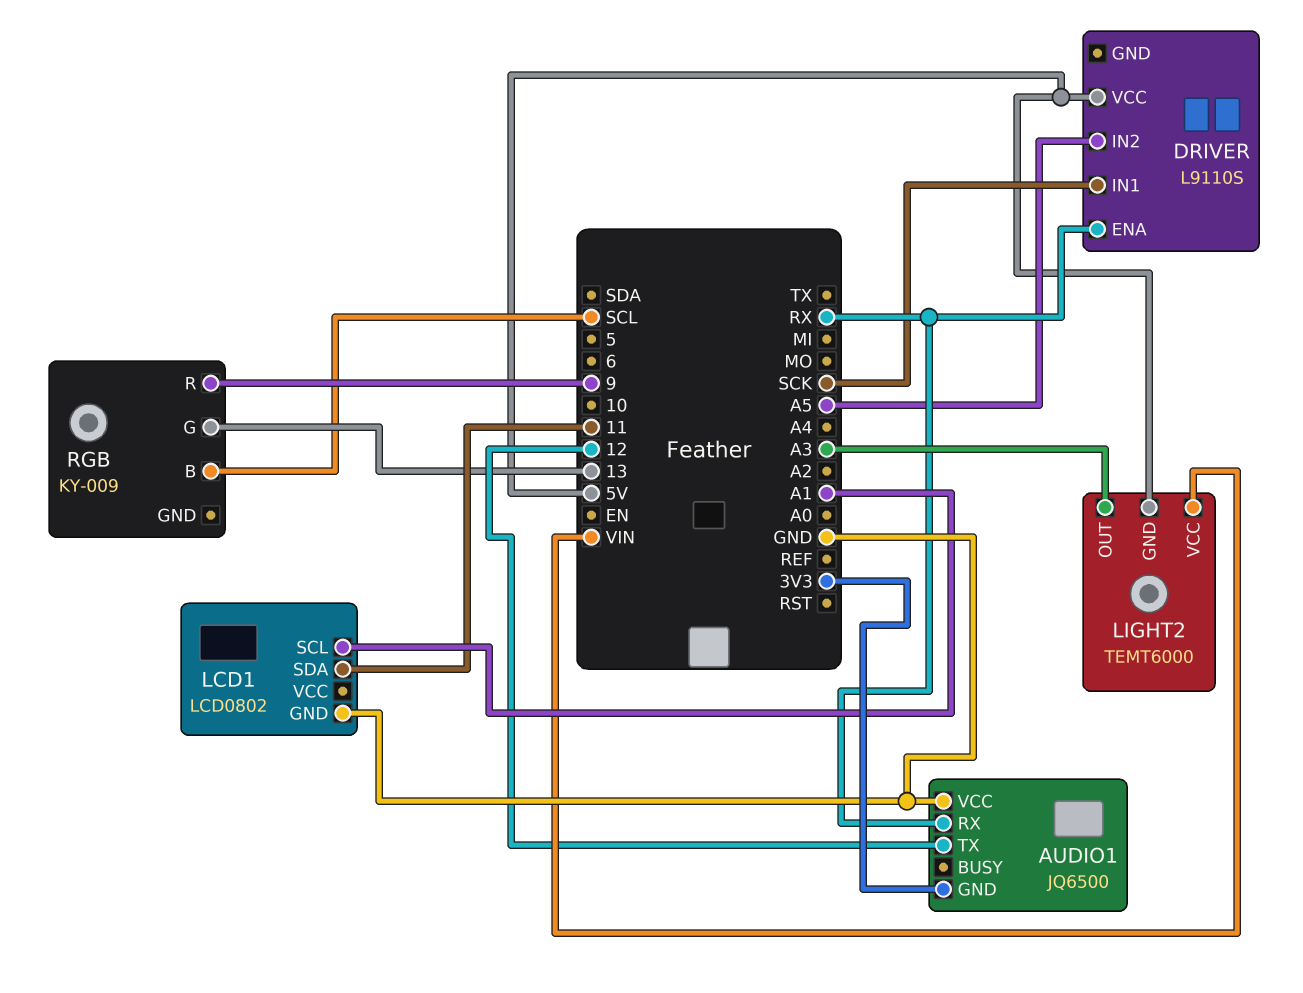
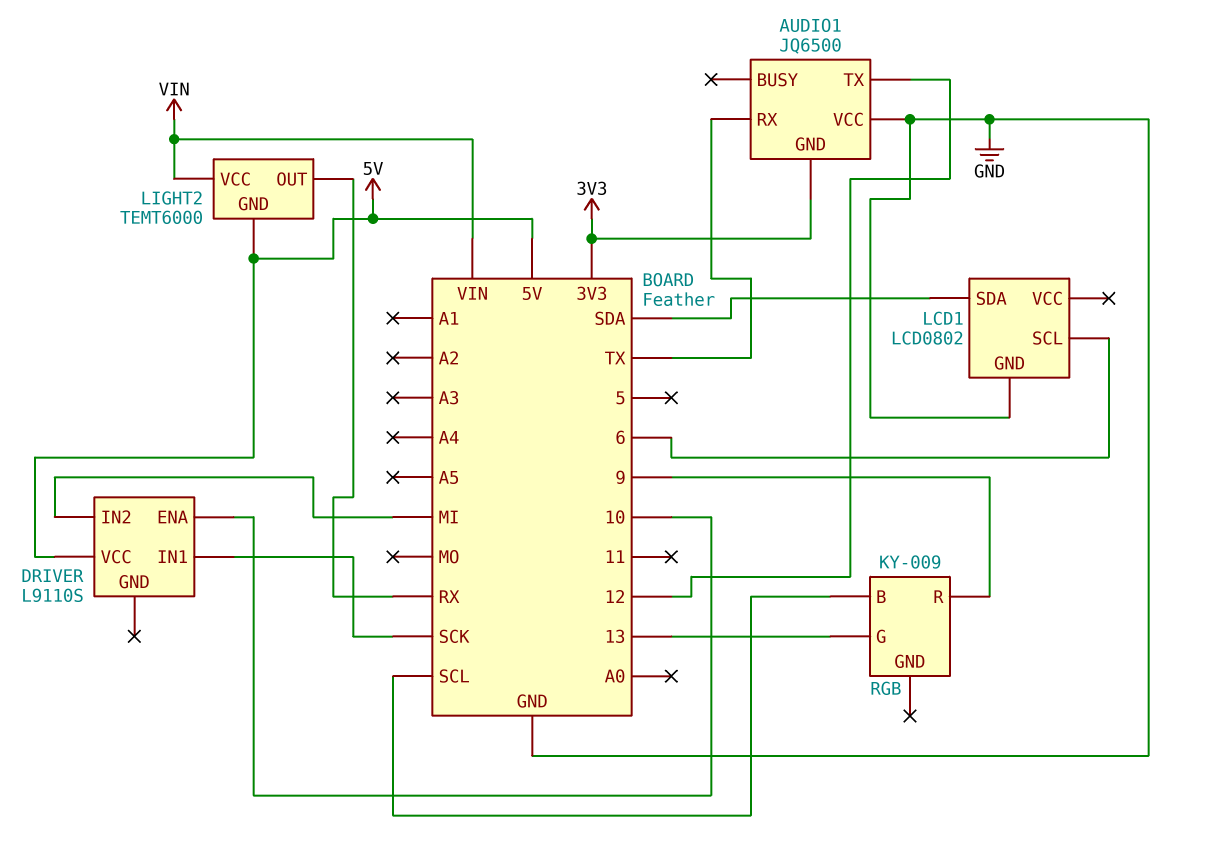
AUDIO1 pin RX: RX -> TX
DRIVER pin ENA: RX -> 10
DRIVER pin IN2: A5 -> MI
LCD1 pin SCL: A1 -> 6
LCD1 pin SDA: 11 -> SDA
LIGHT2 pin OUT: A3 -> RX

